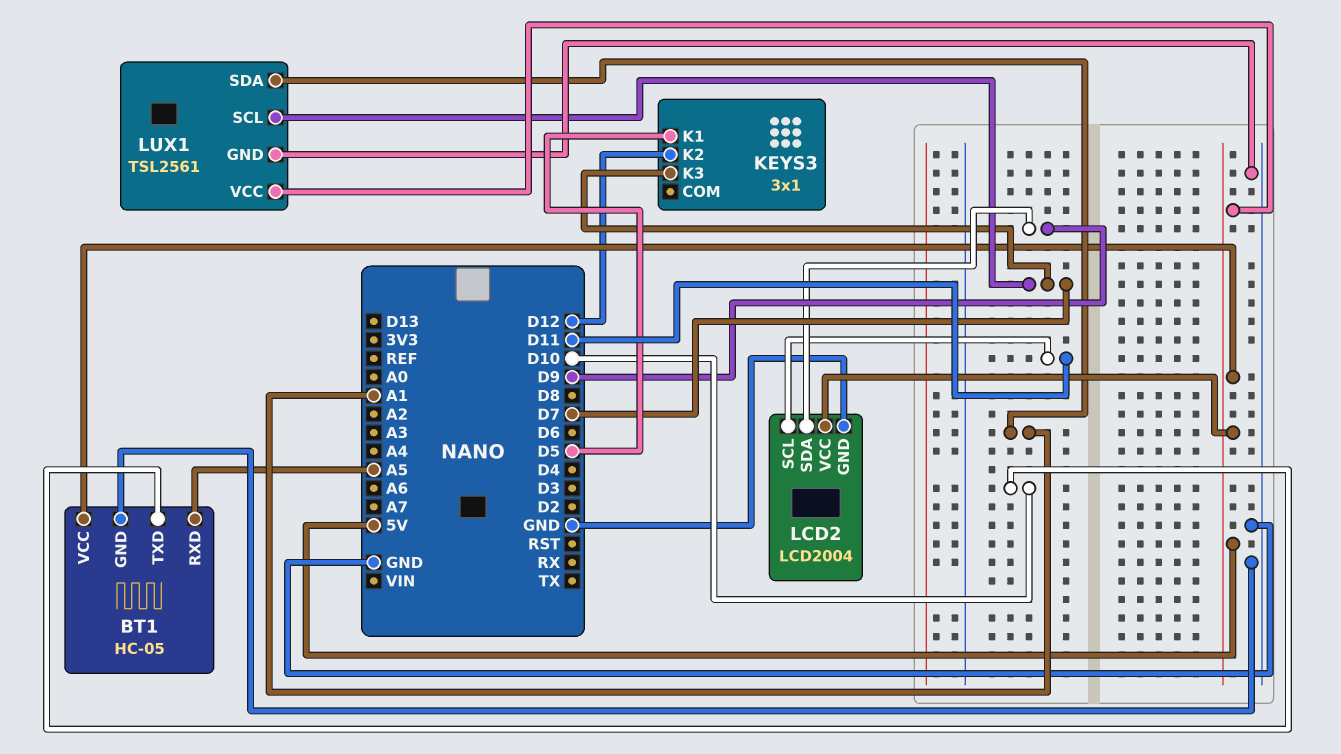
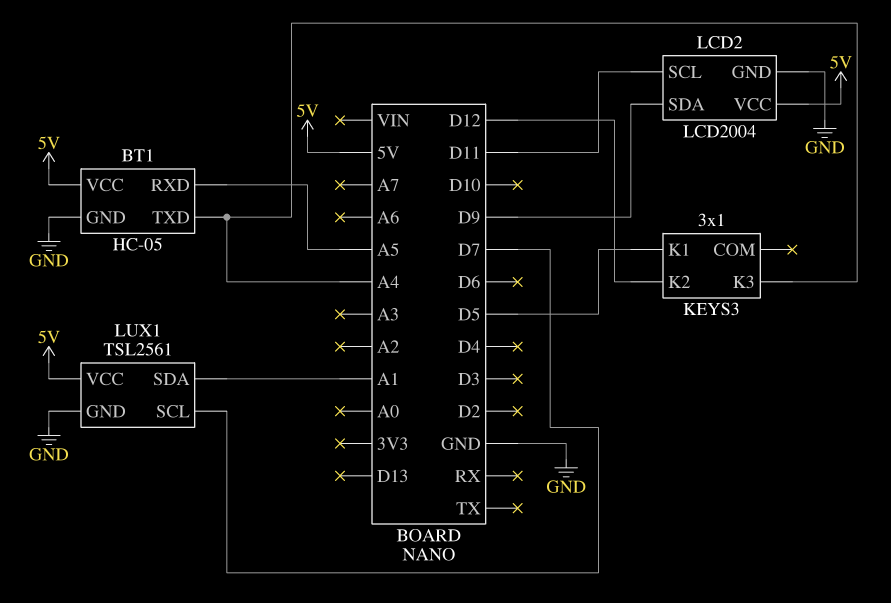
BT1 pin TXD: D10 -> A4
KEYS3 pin K3: D7 -> A4

